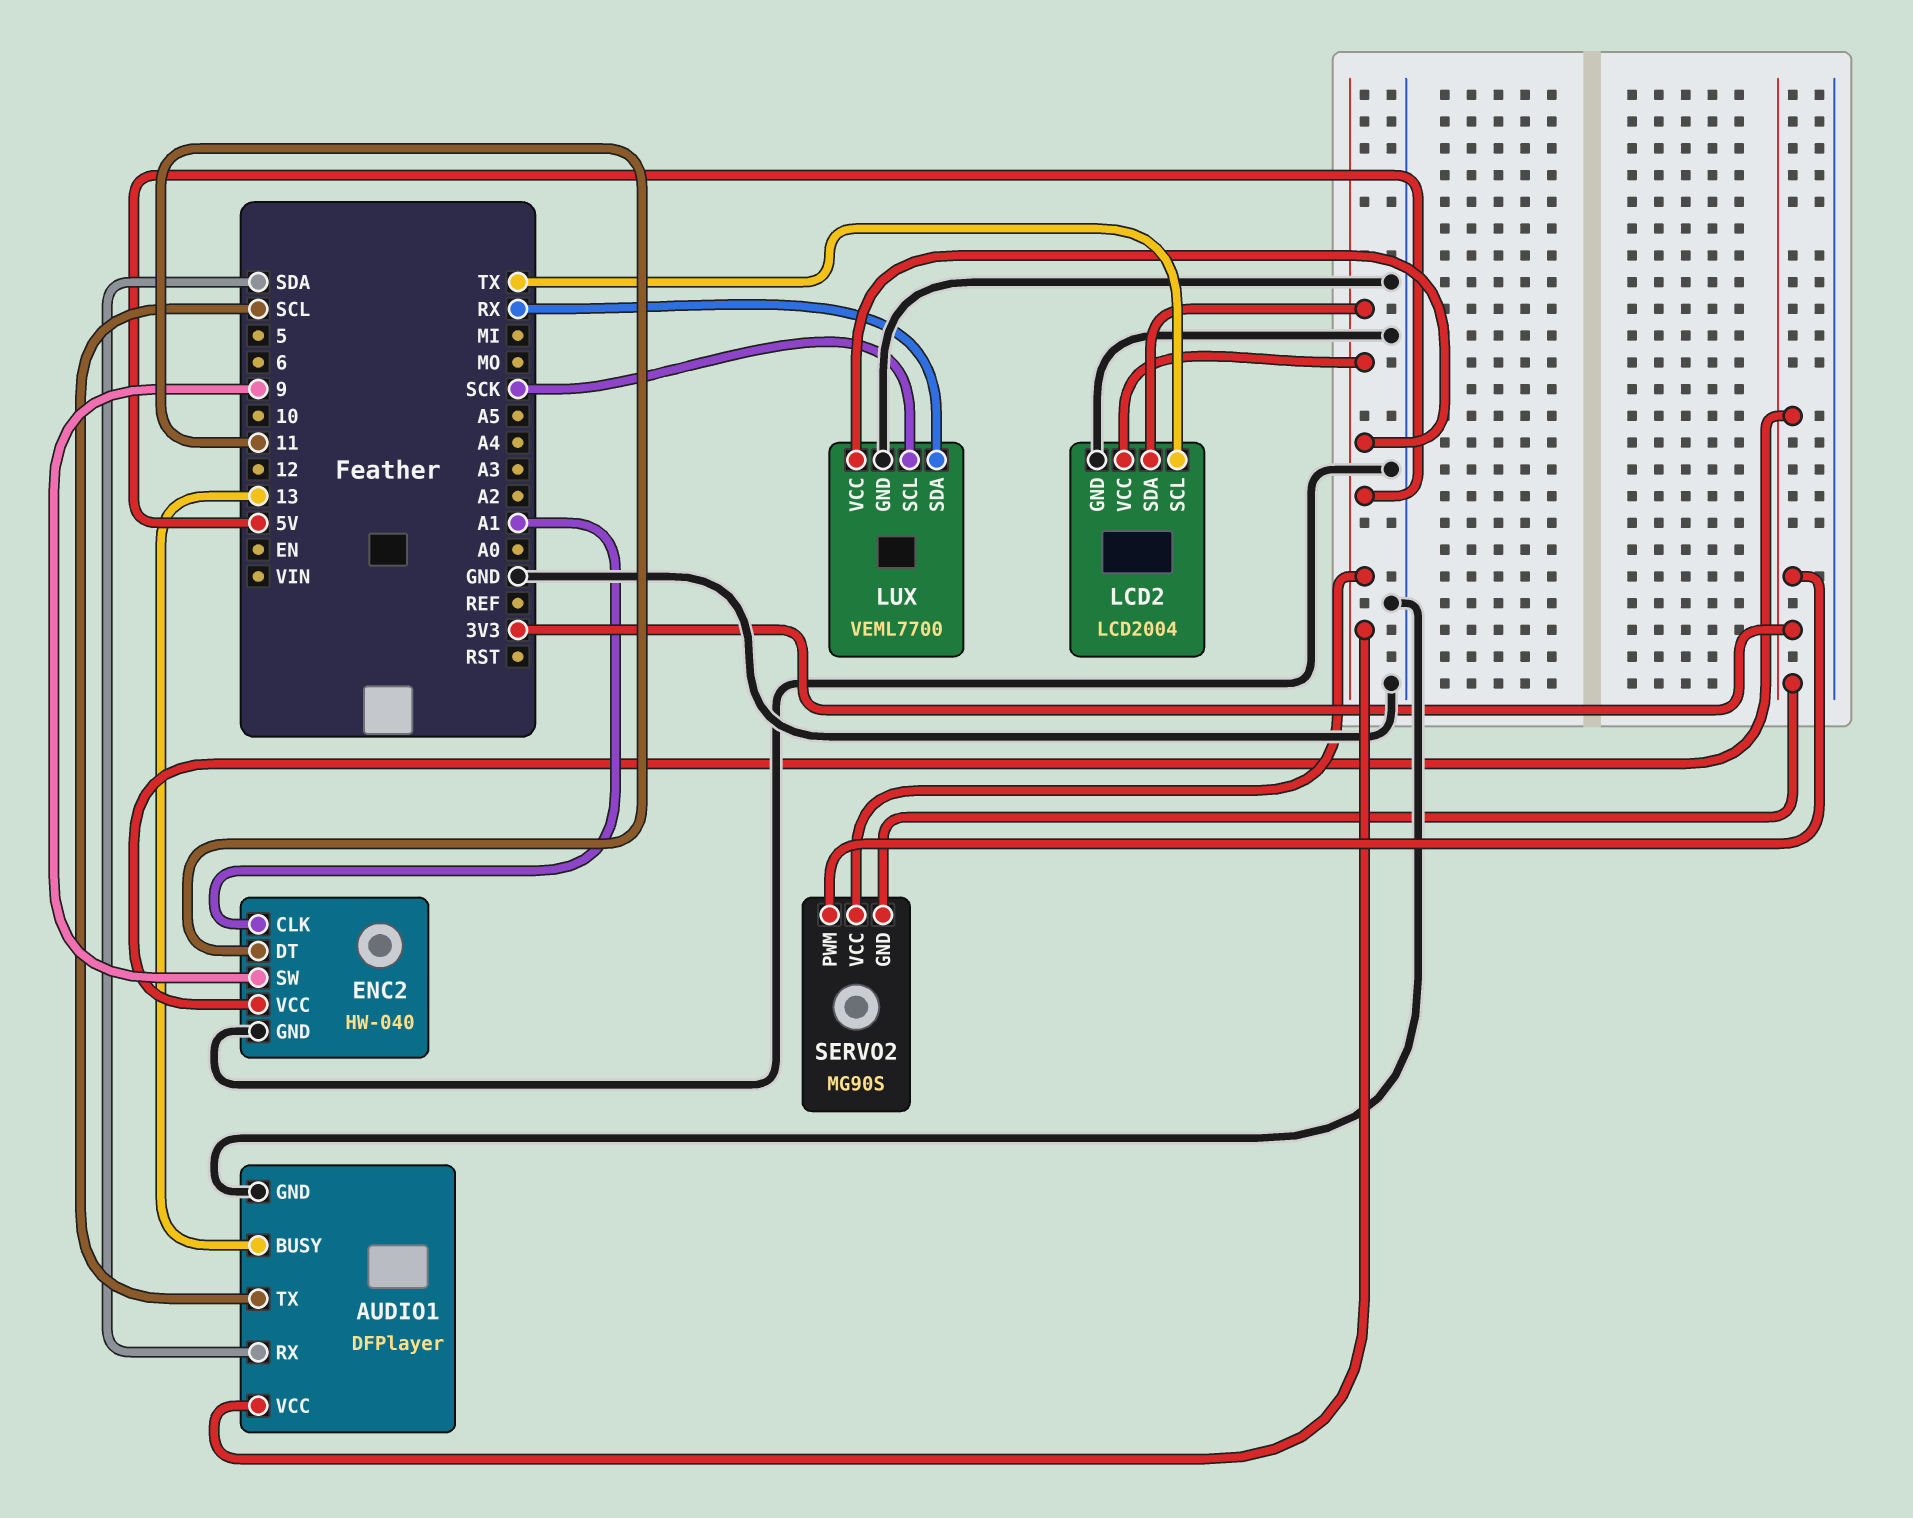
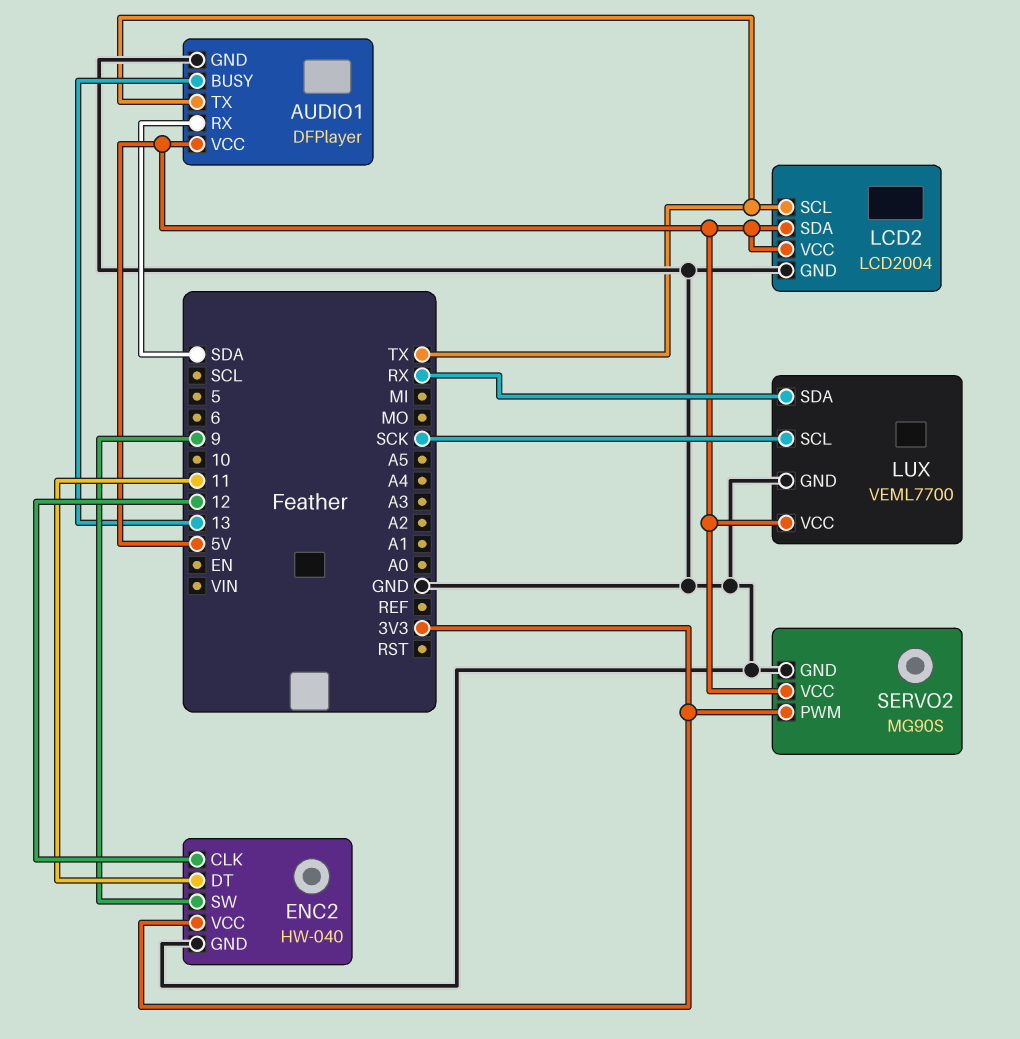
AUDIO1 pin TX: SCL -> TX
ENC2 pin CLK: A1 -> 12
SERVO2 pin GND: 3V3 -> GND

